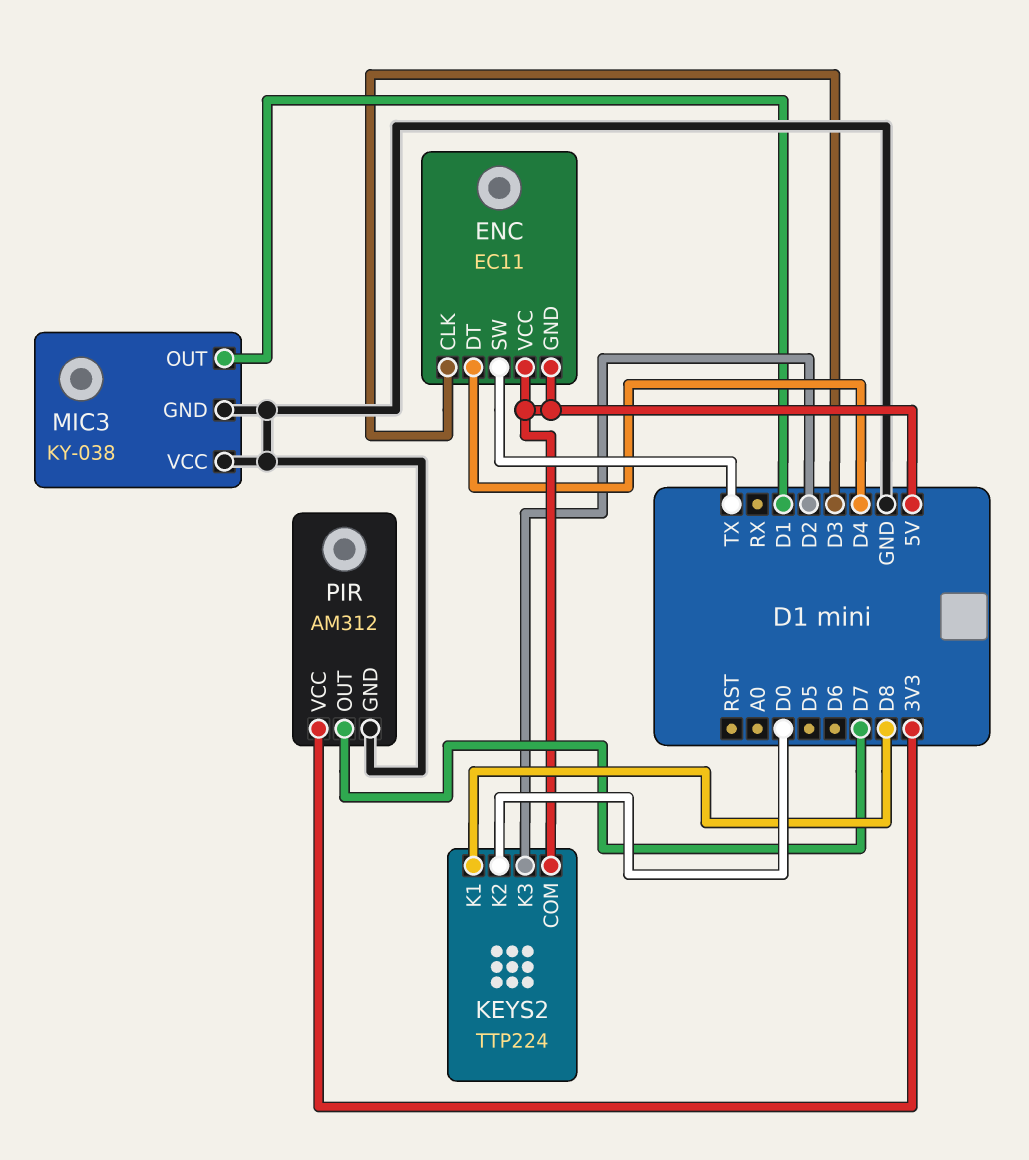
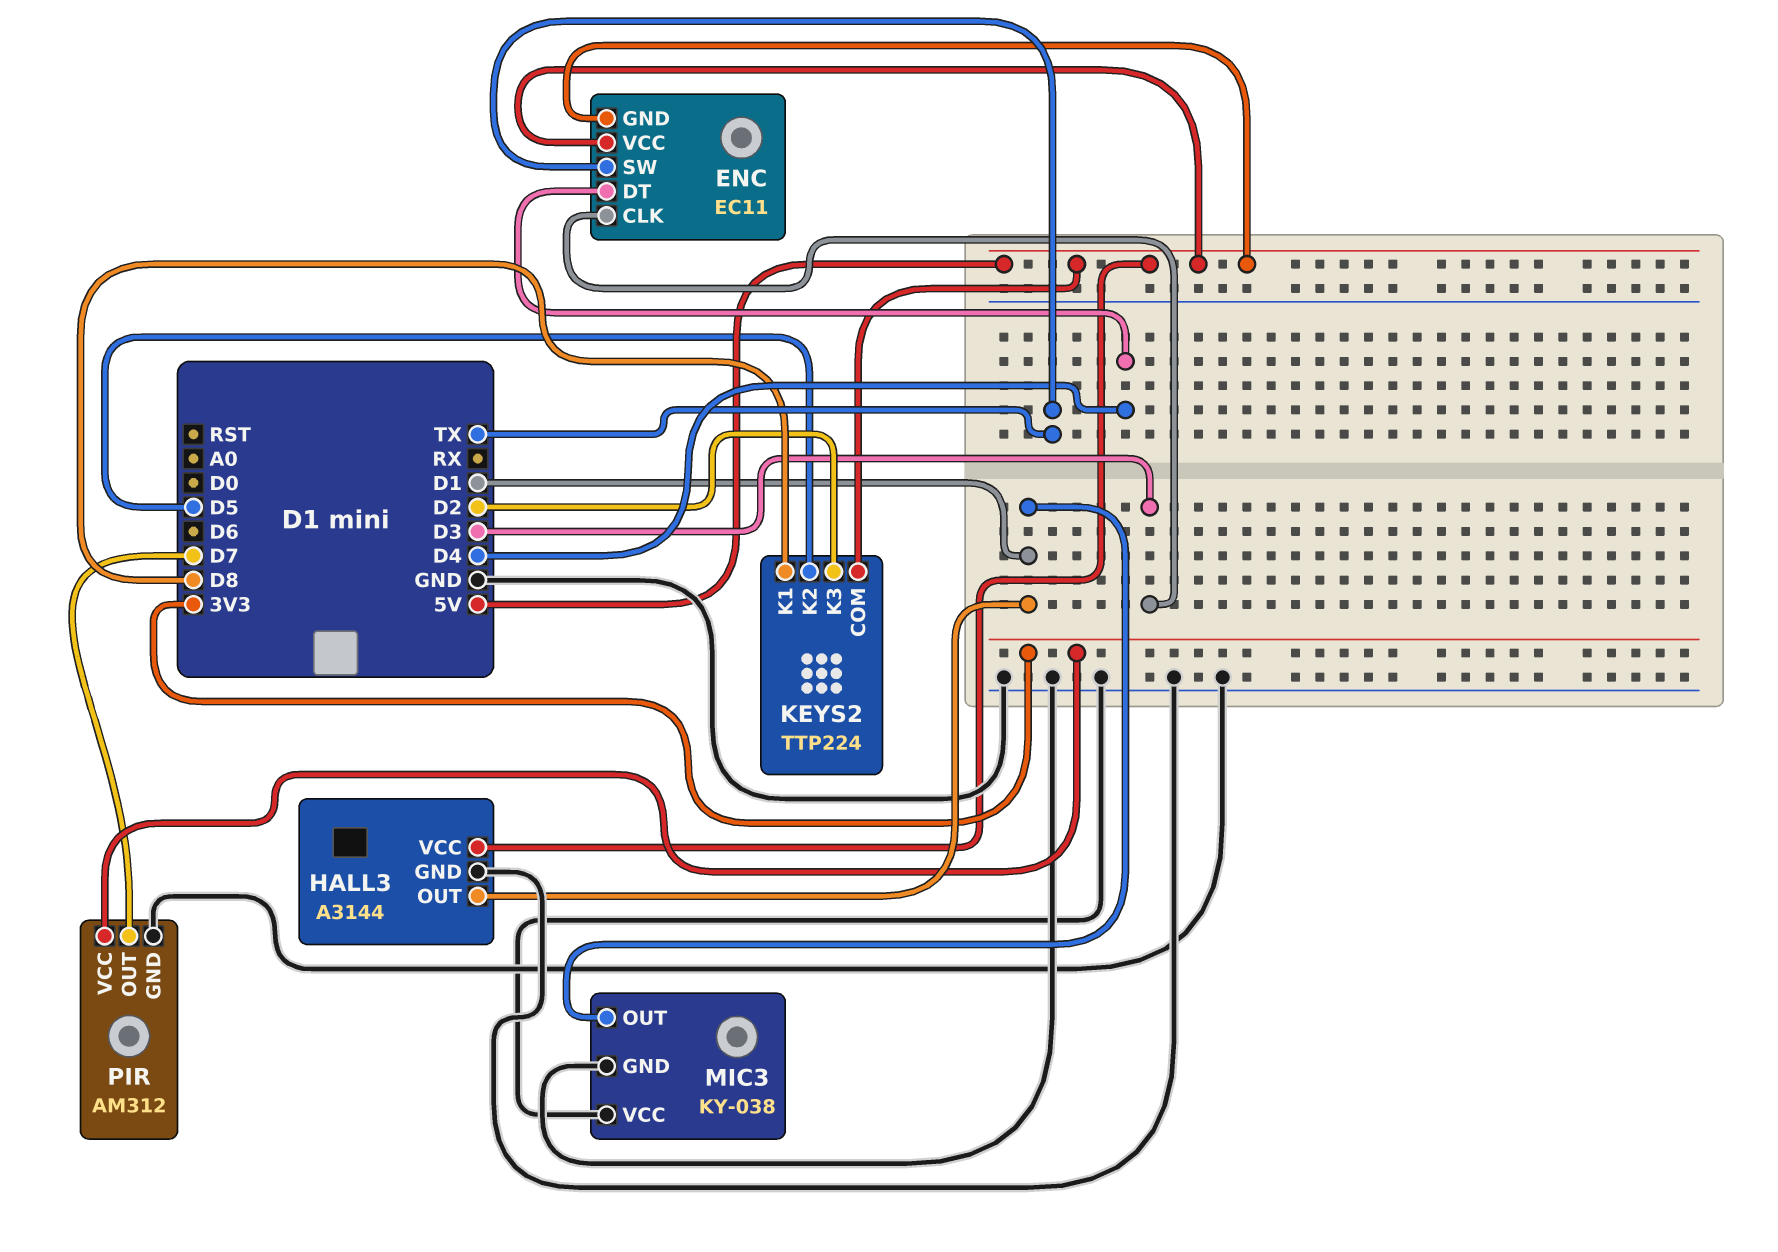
HALL3: none -> A3144
HALL3 pin GND: none -> GND
HALL3 pin OUT: none -> D1
HALL3 pin VCC: none -> 5V
KEYS2 pin K2: D0 -> D5

